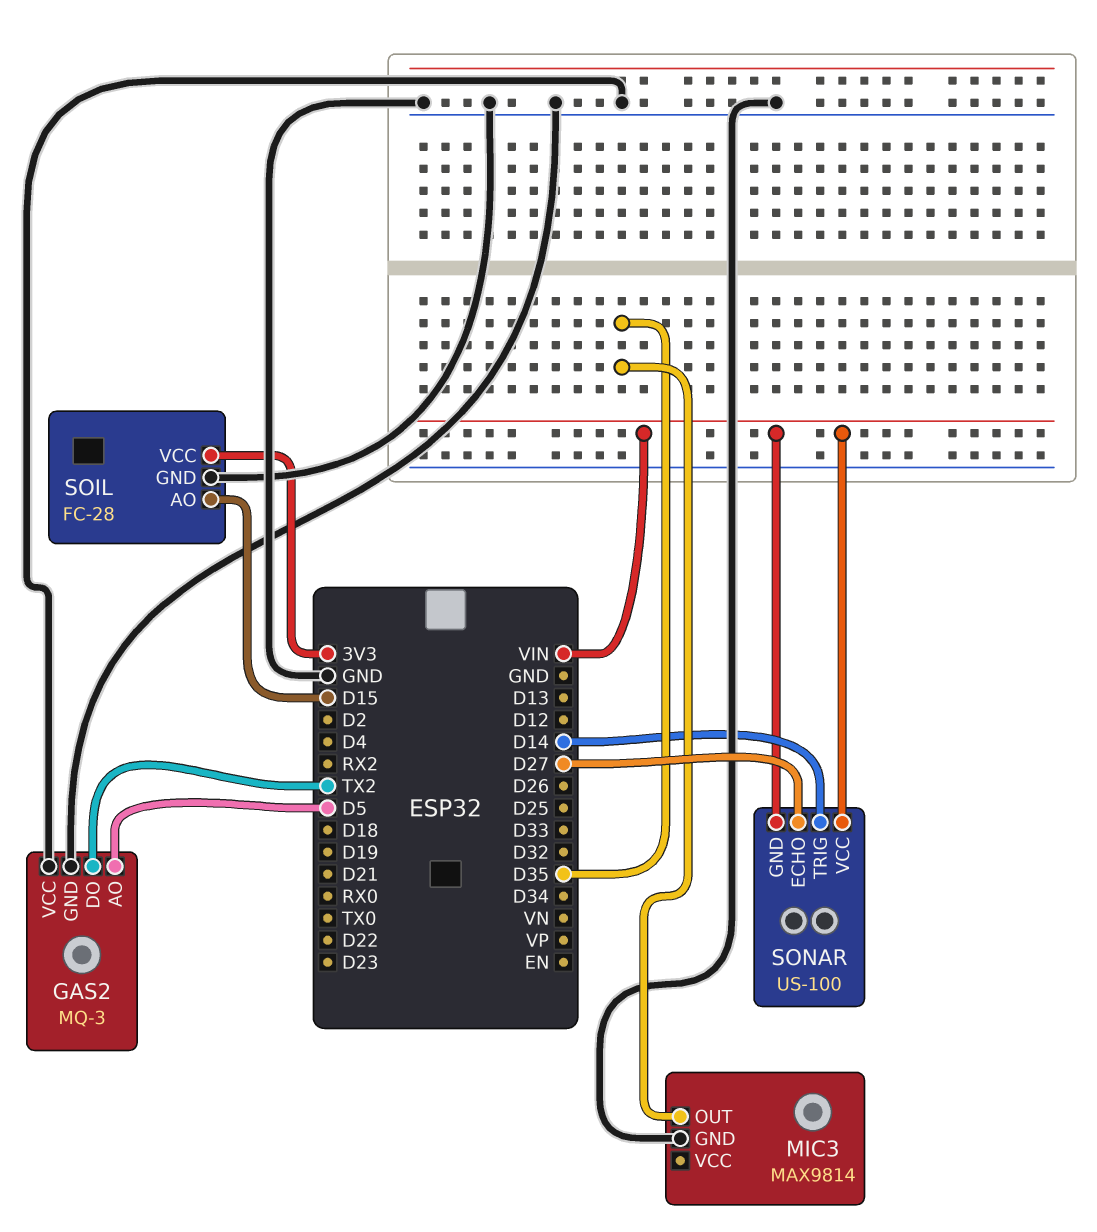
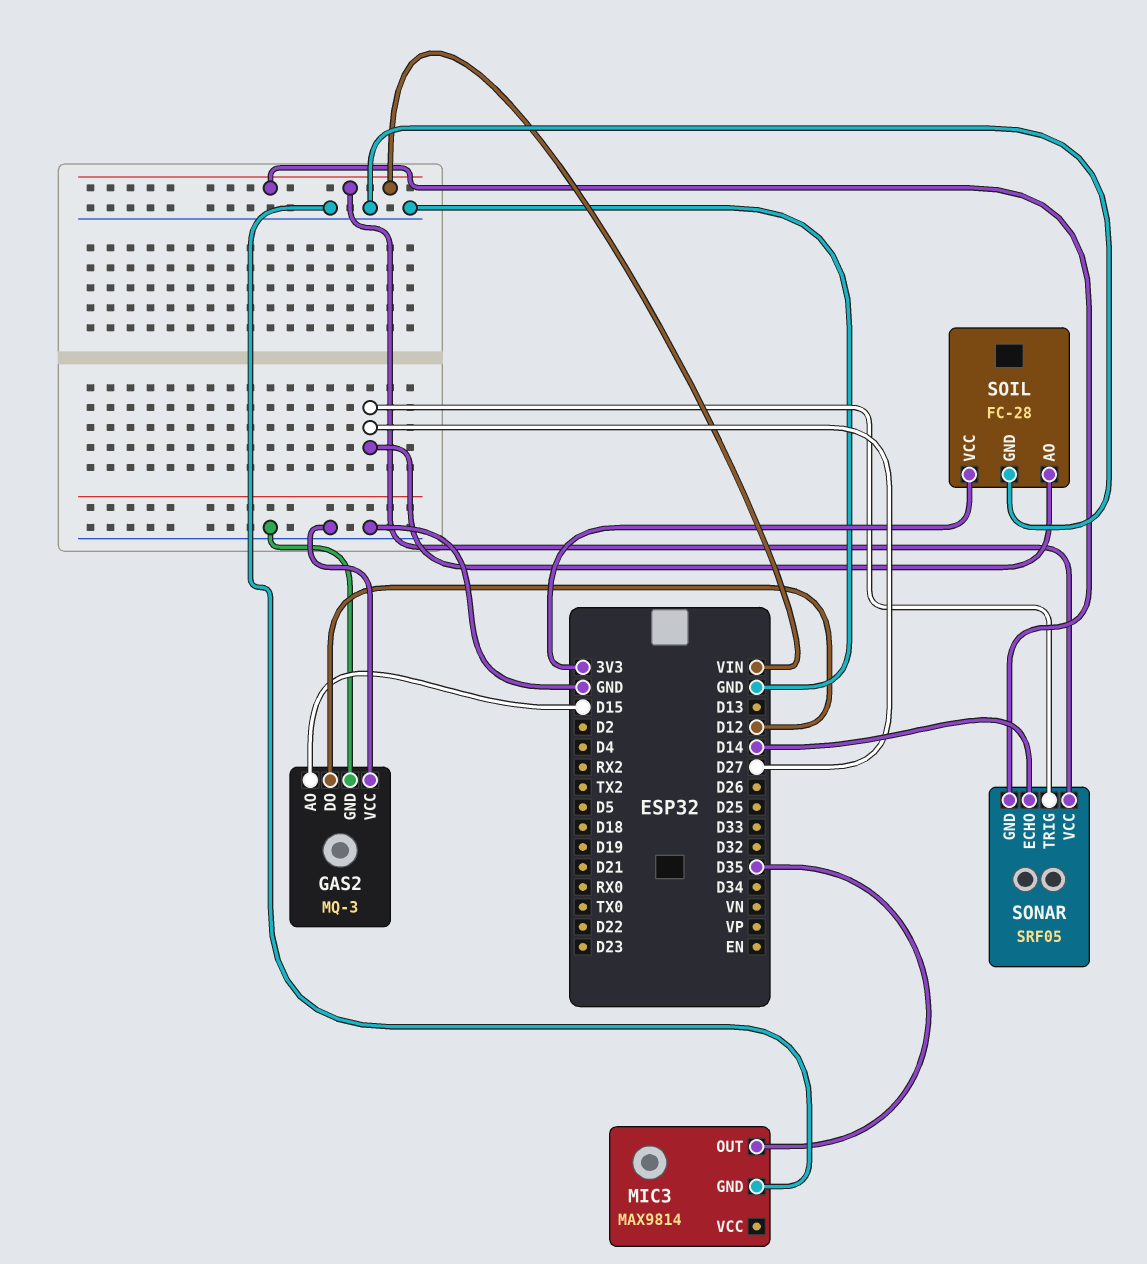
GAS2 pin AO: D5 -> D15
GAS2 pin DO: TX2 -> D12
SOIL pin AO: D15 -> D27
SONAR: US-100 -> SRF05
SONAR pin ECHO: D27 -> D14
SONAR pin TRIG: D14 -> D27

